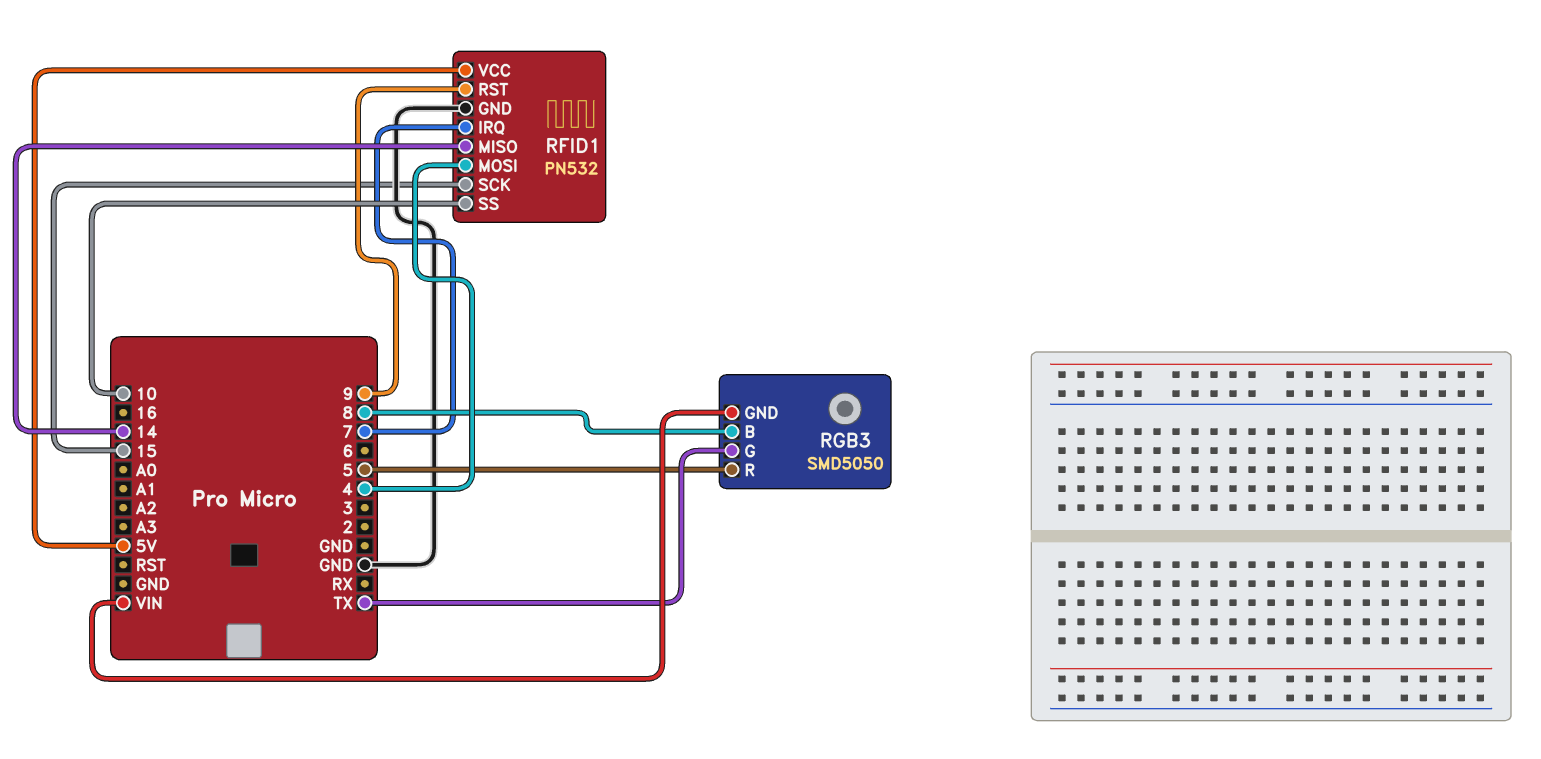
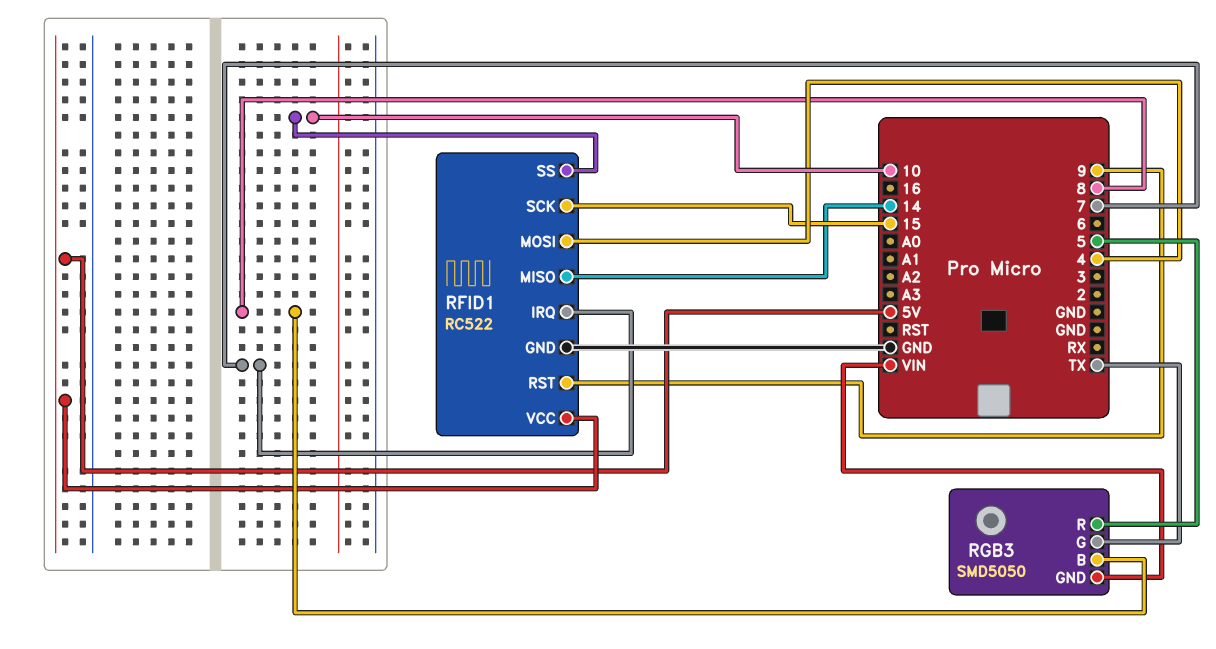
RFID1: PN532 -> RC522

